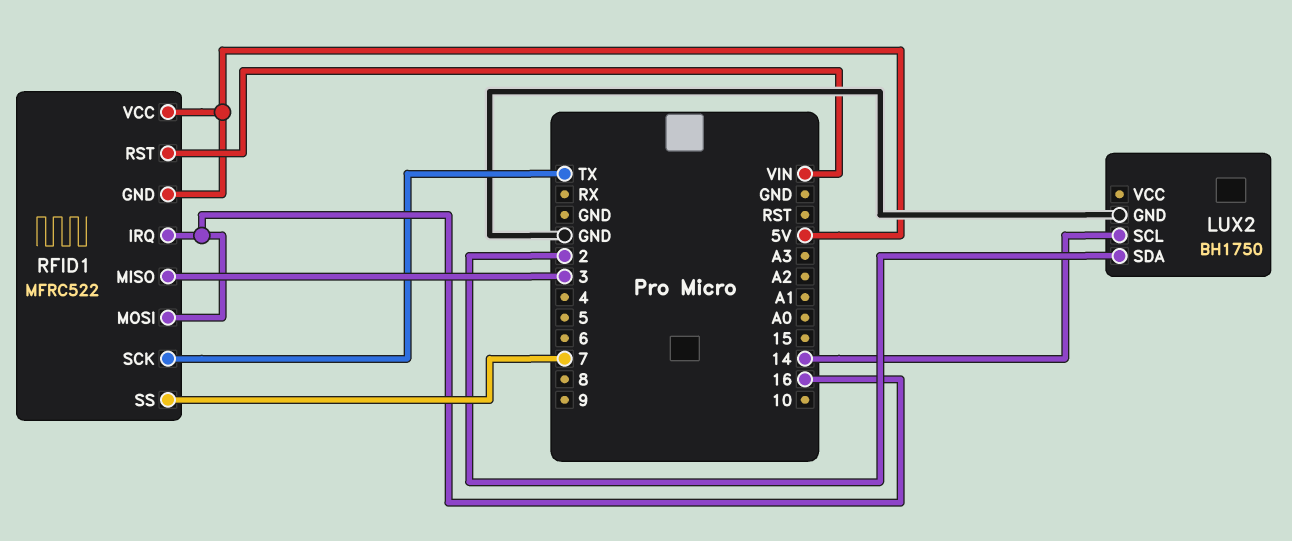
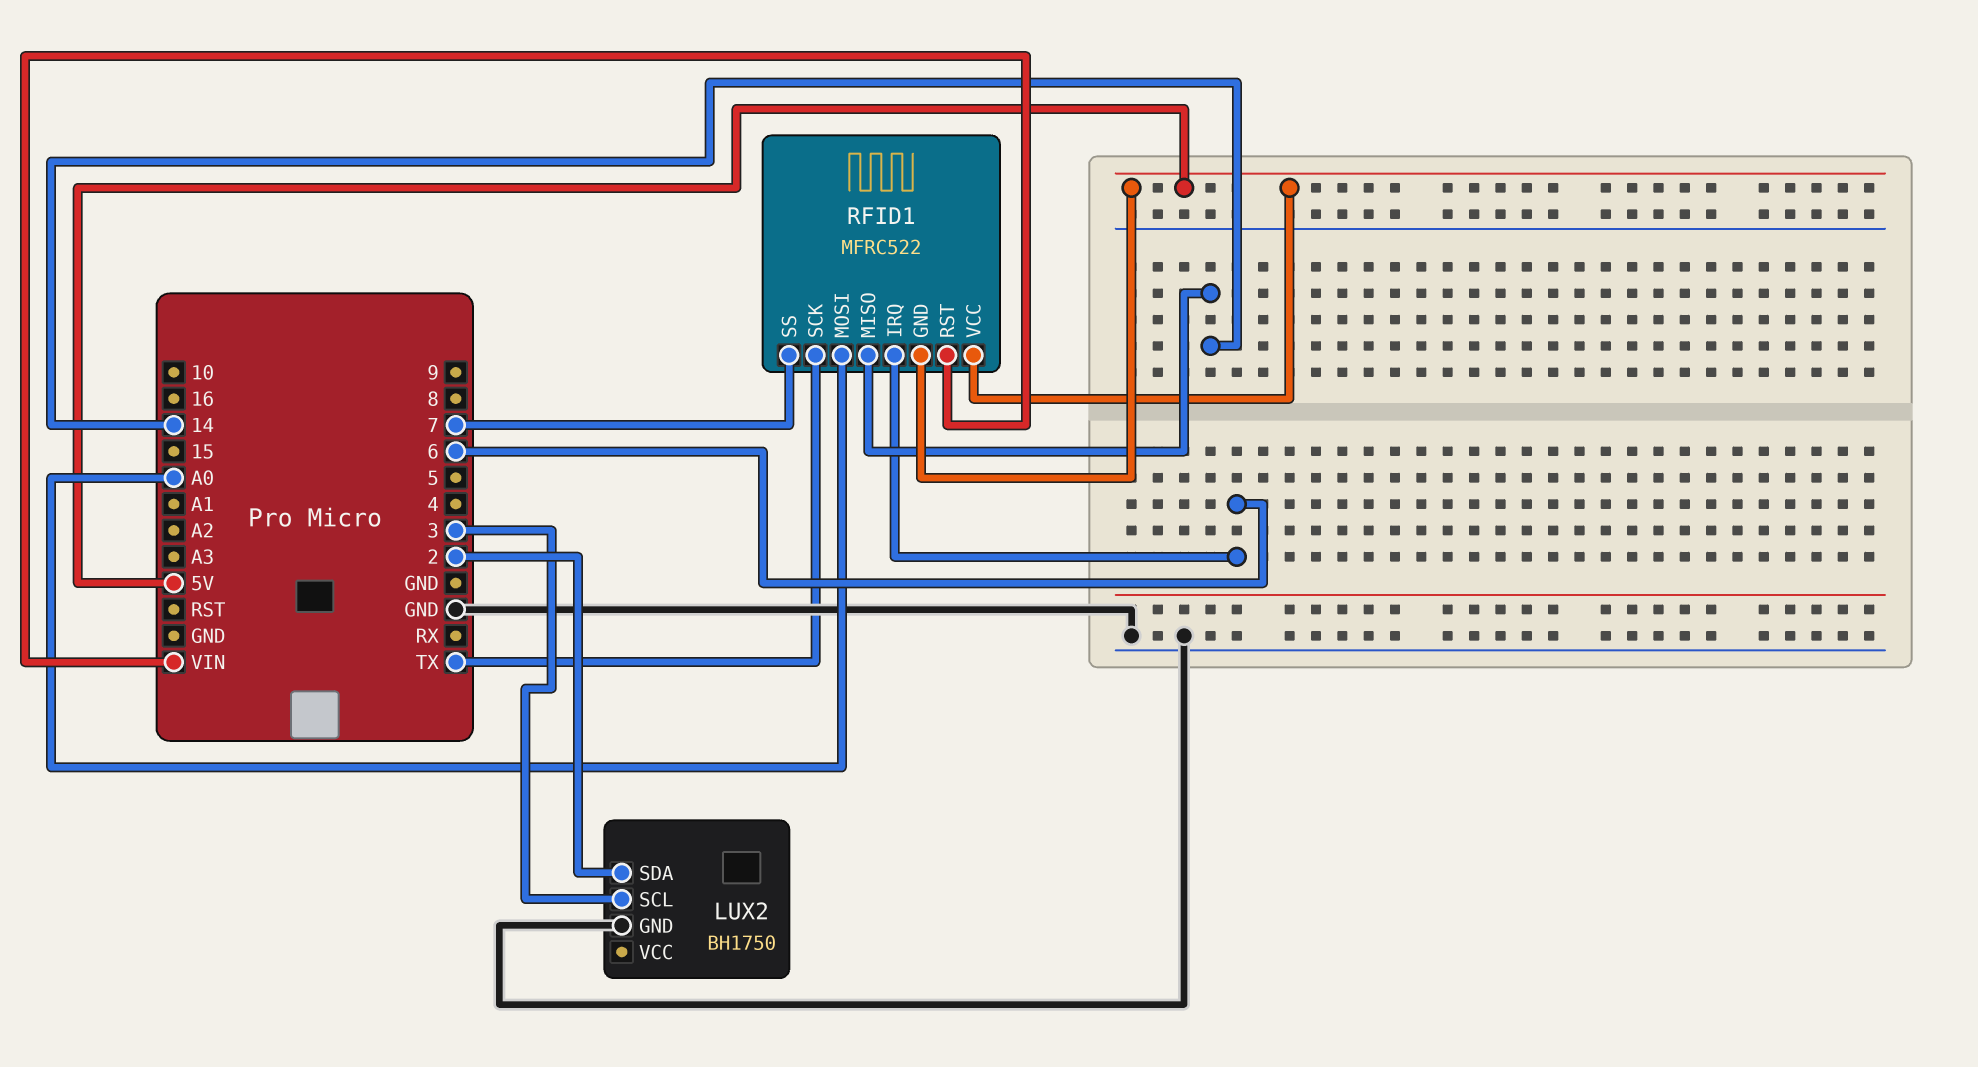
LUX2 pin SCL: 14 -> 3
RFID1 pin IRQ: 16 -> 6
RFID1 pin MISO: 3 -> 14
RFID1 pin MOSI: 16 -> A0

